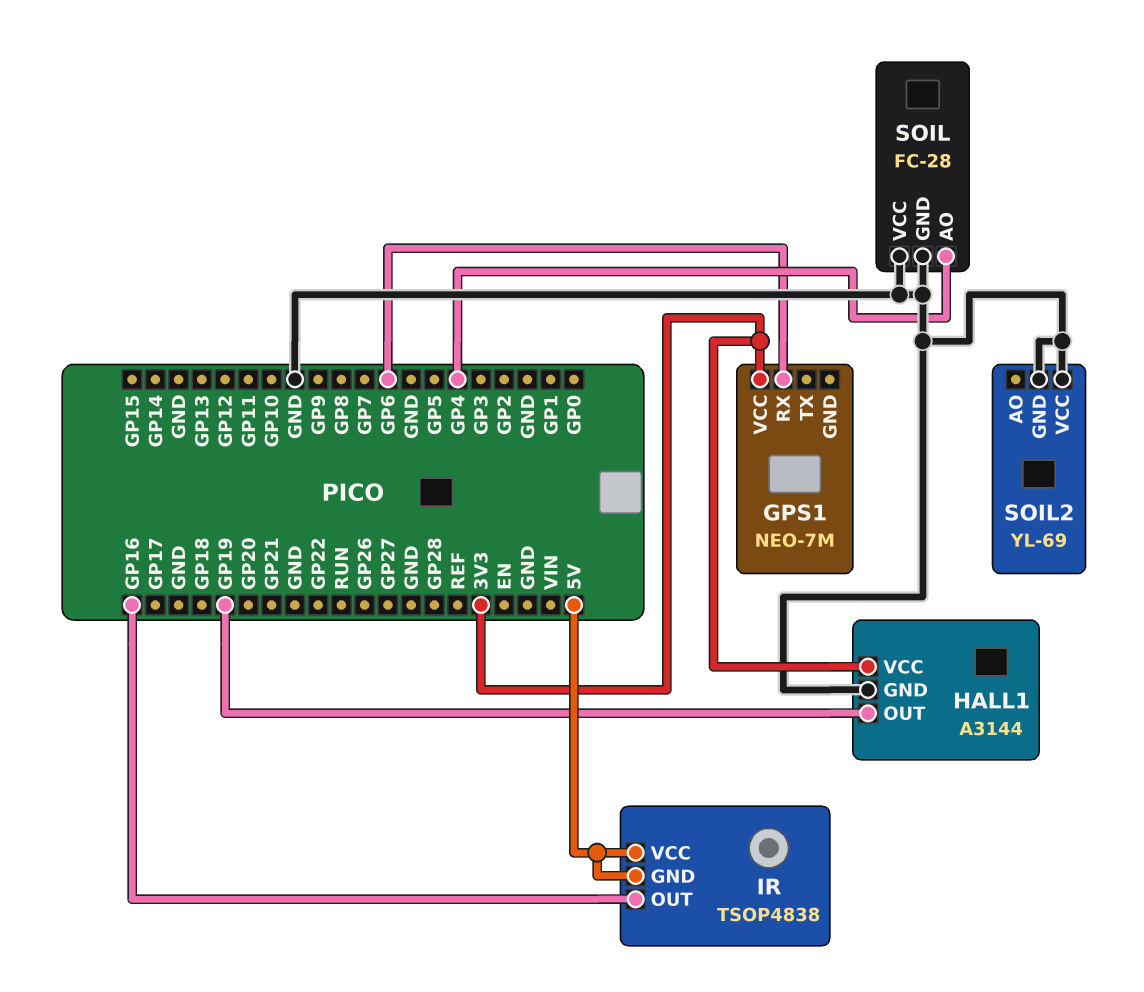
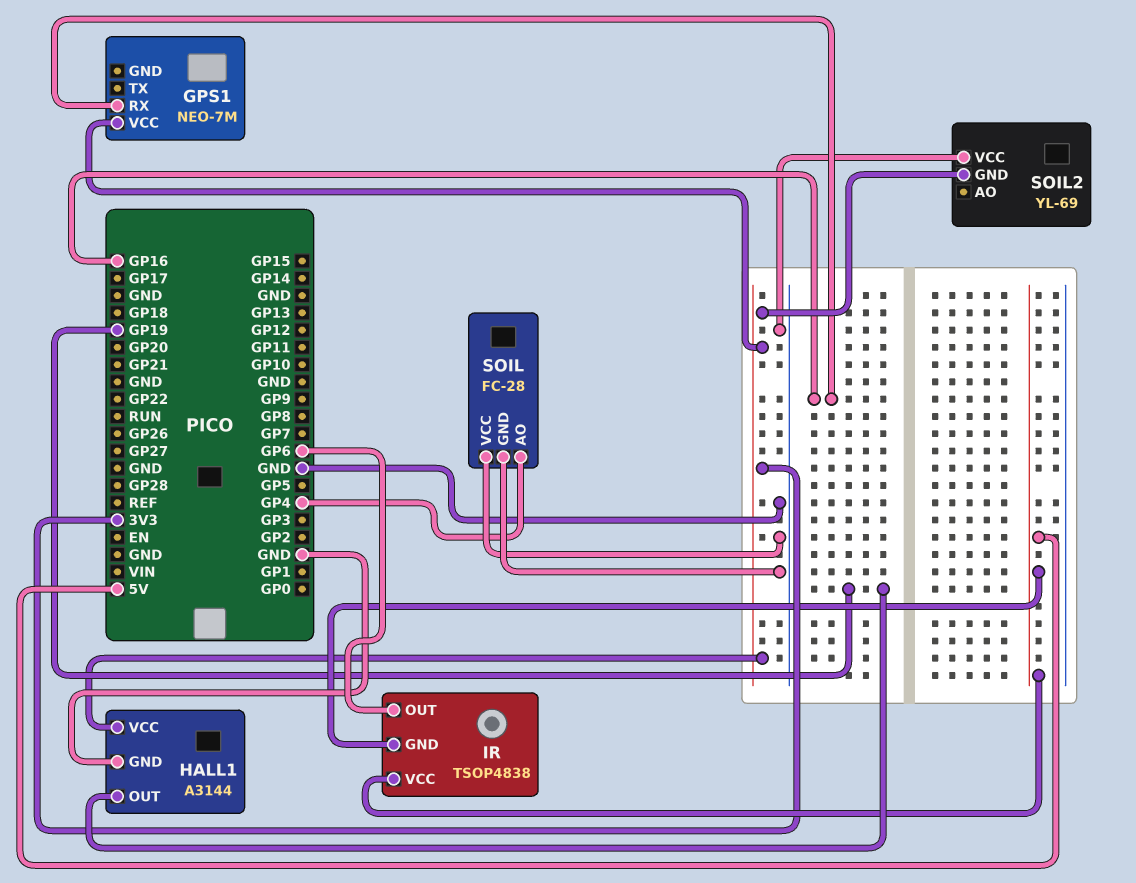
GPS1 pin RX: GP6 -> GP16
IR pin OUT: GP16 -> GP6
SOIL2 pin GND: GND -> 3V3

